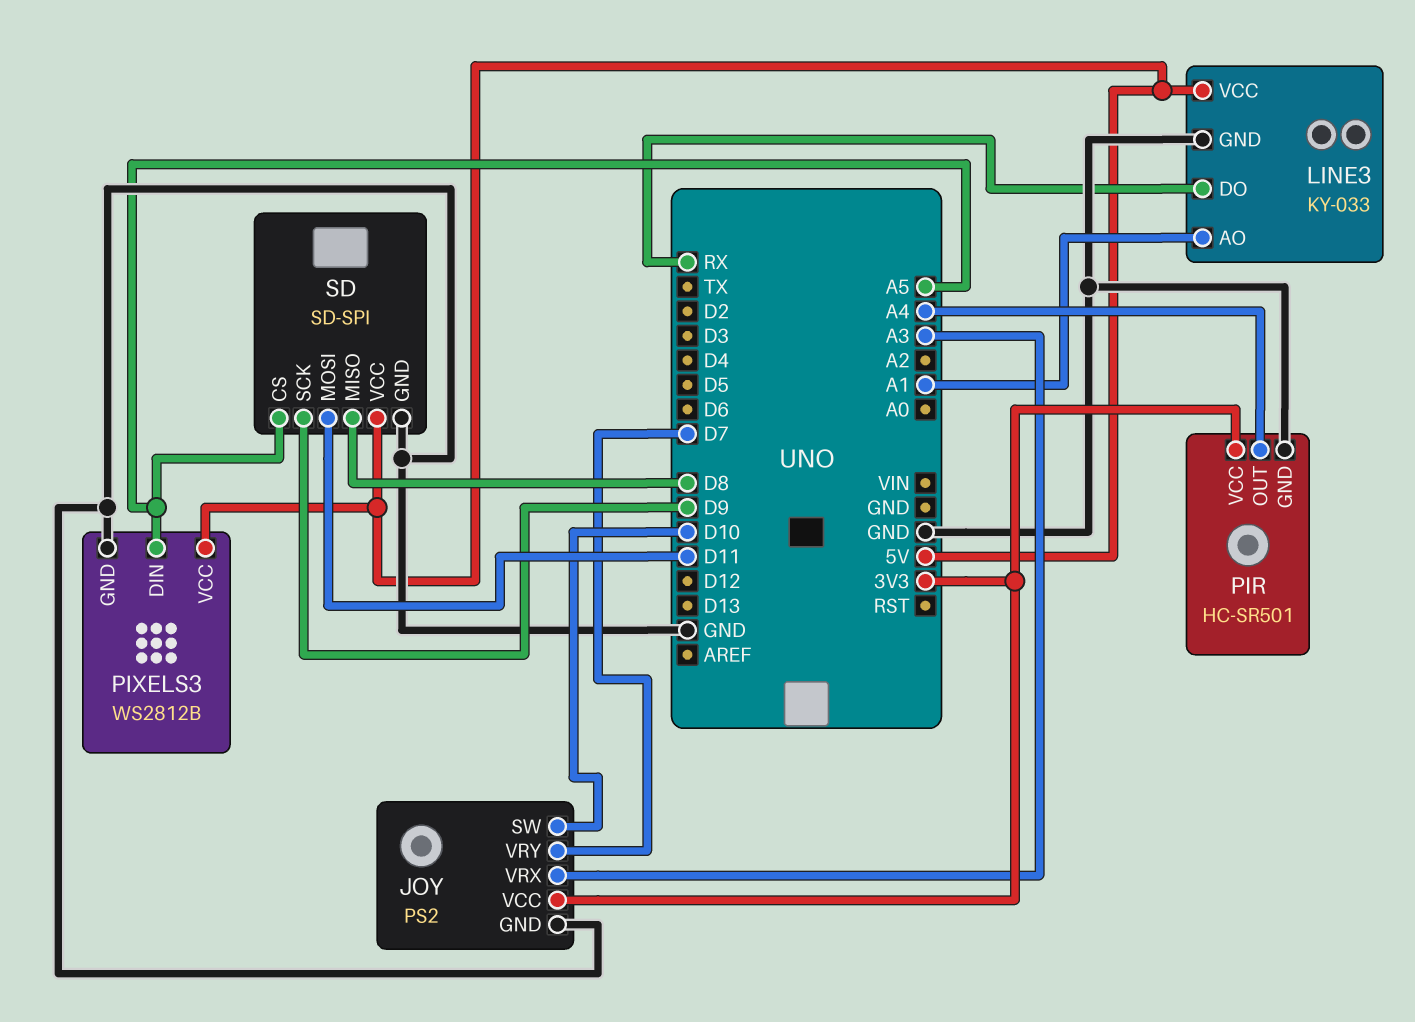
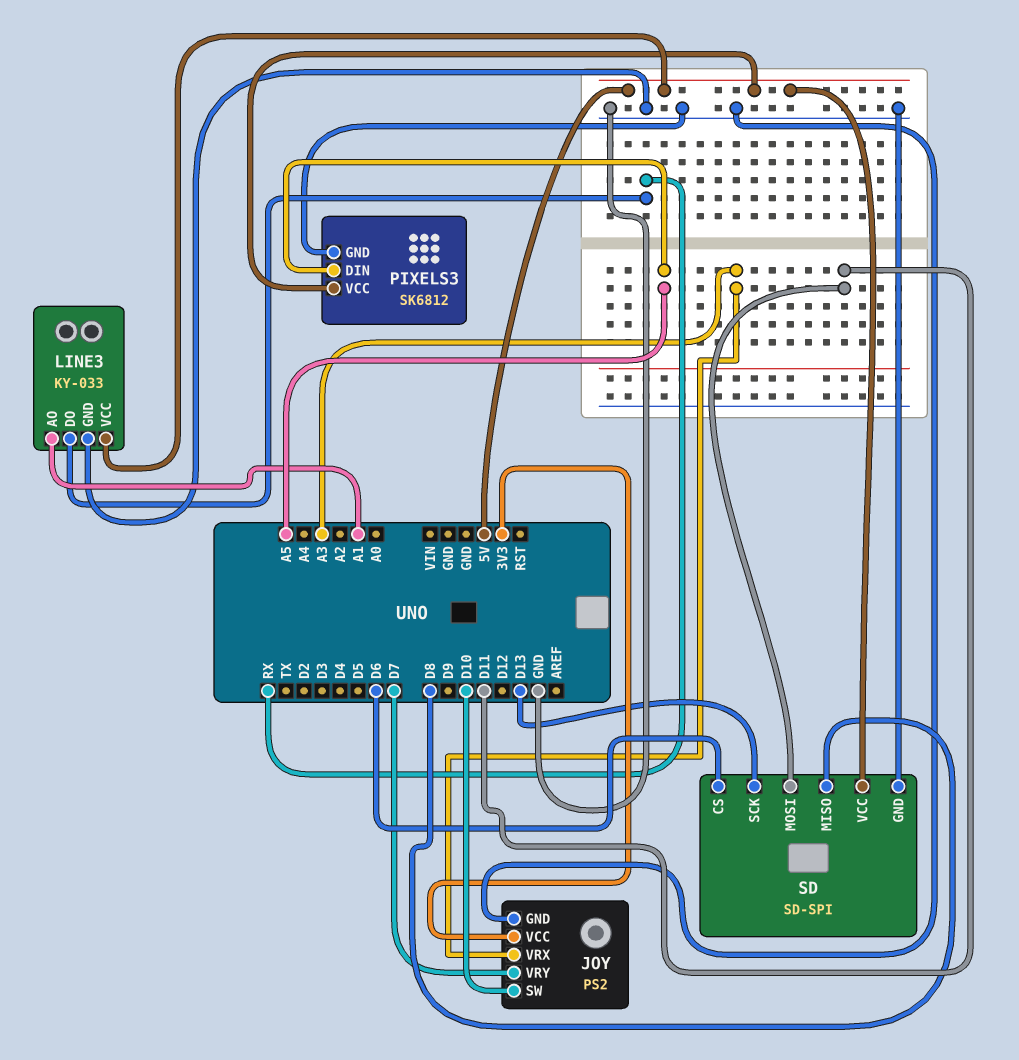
PIR: HC-SR501 -> none
PIR pin GND: GND -> none
PIR pin OUT: A4 -> none
PIR pin VCC: 3V3 -> none
PIXELS3: WS2812B -> SK6812
SD pin CS: A5 -> D6
SD pin SCK: D9 -> D13

